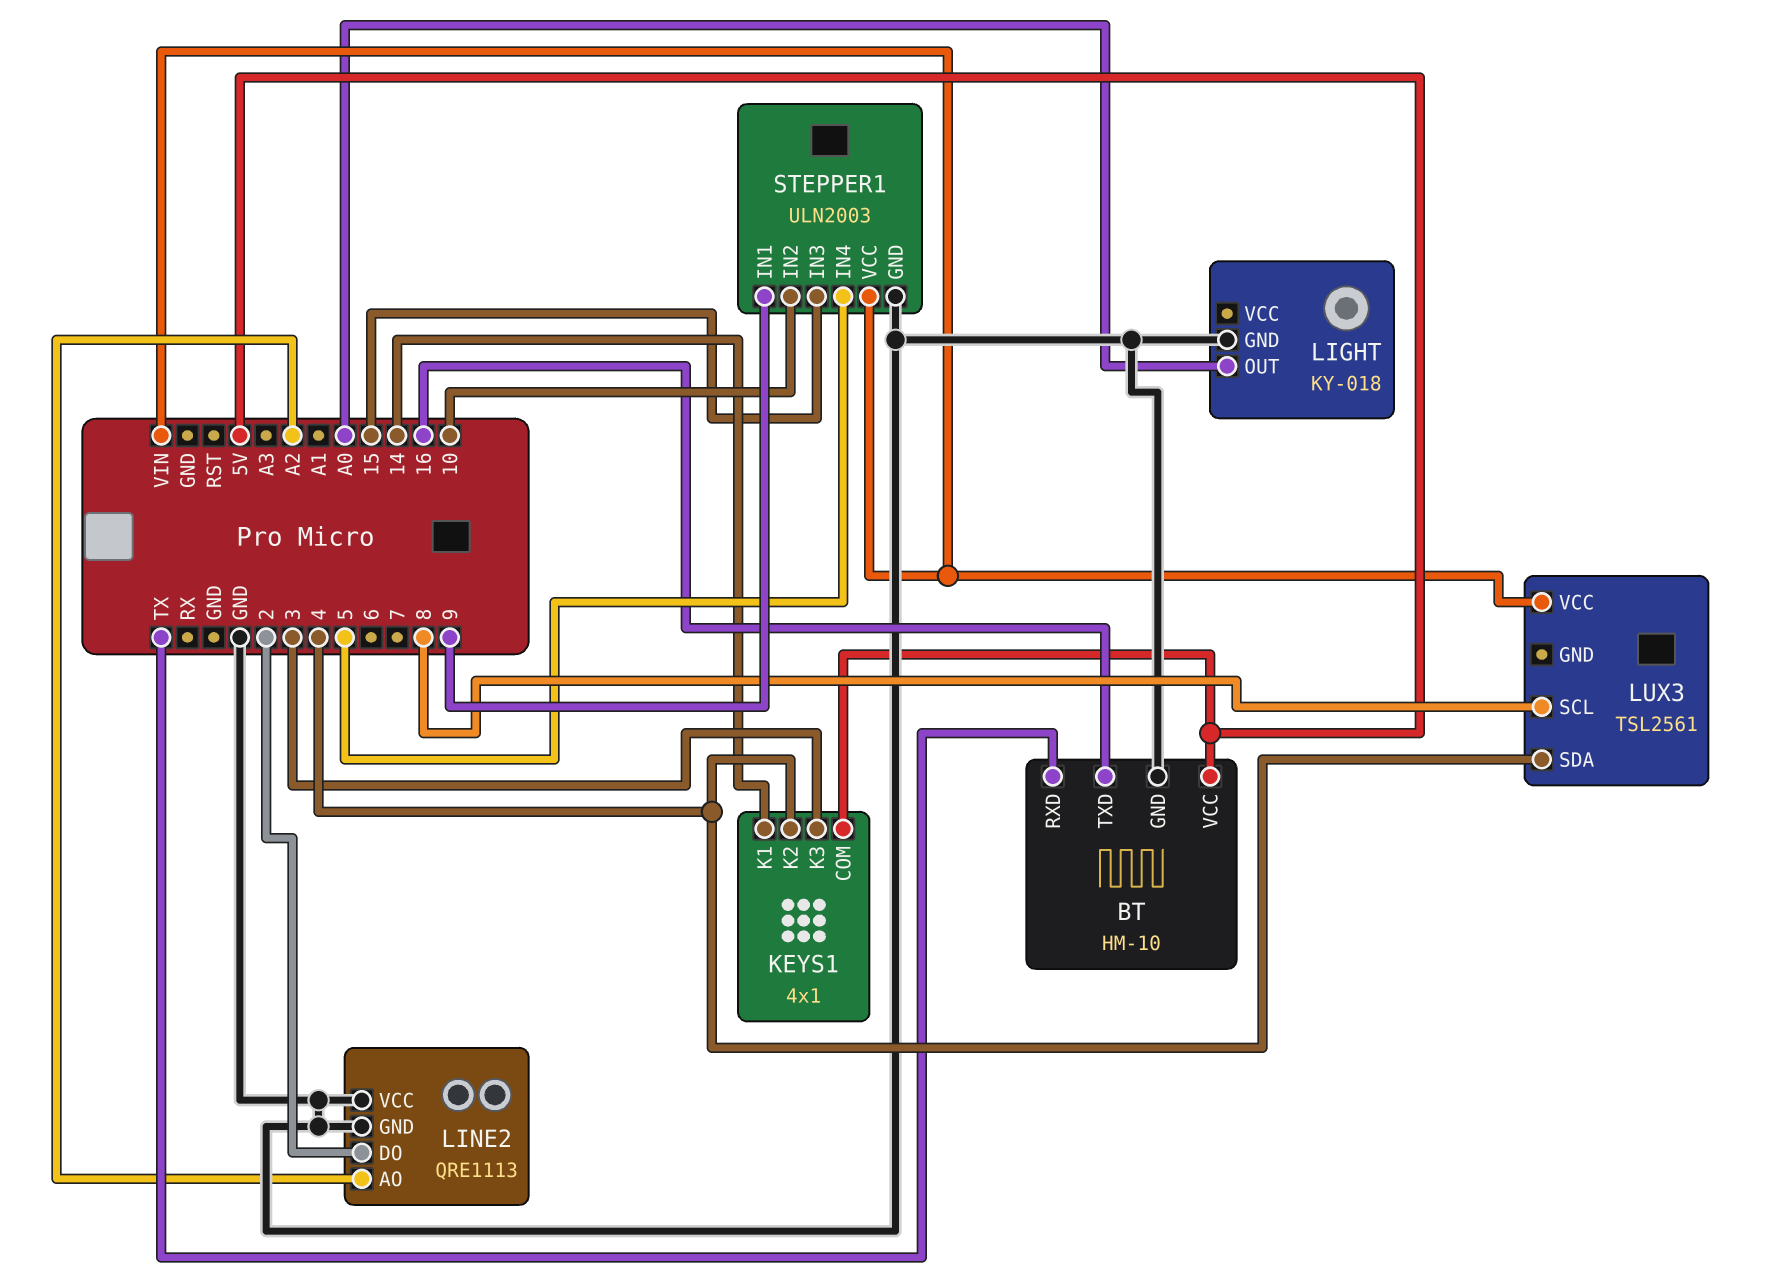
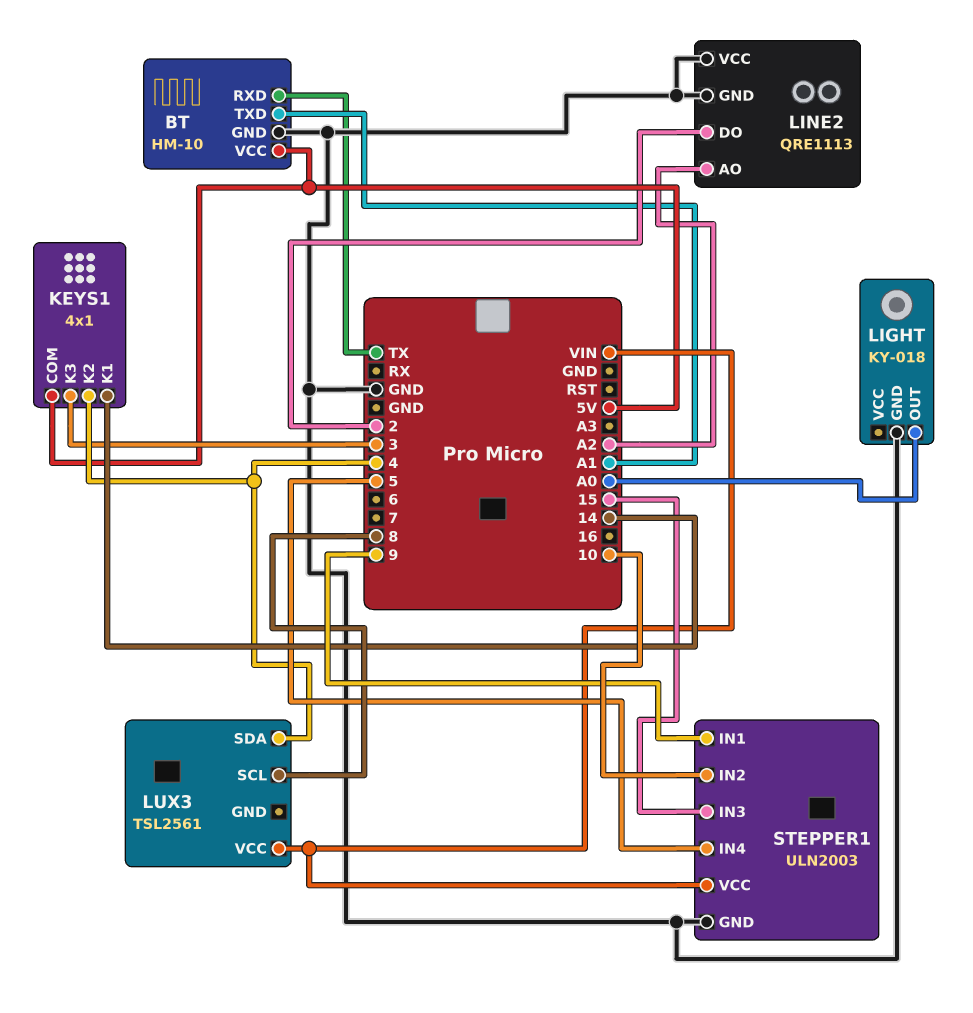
BT pin TXD: 16 -> A1

